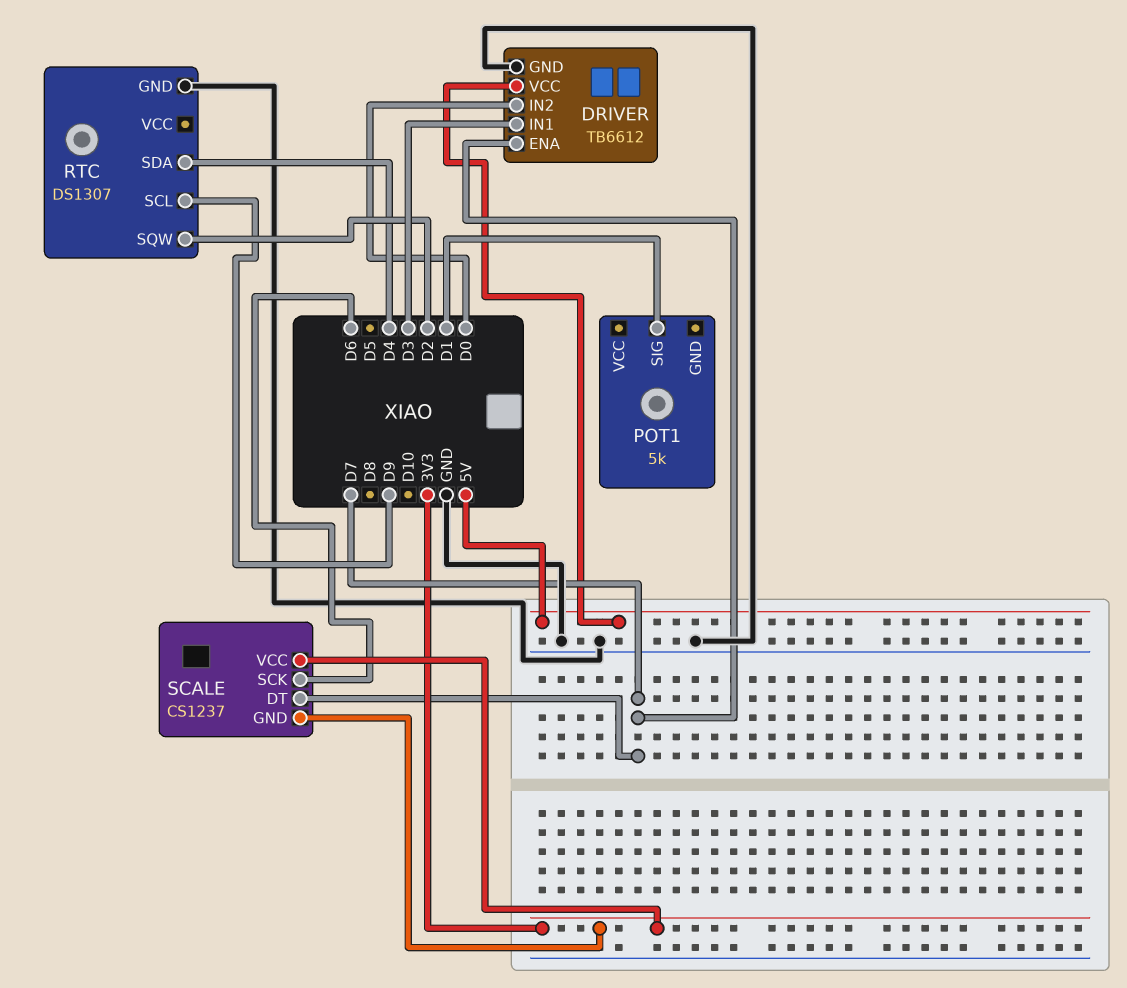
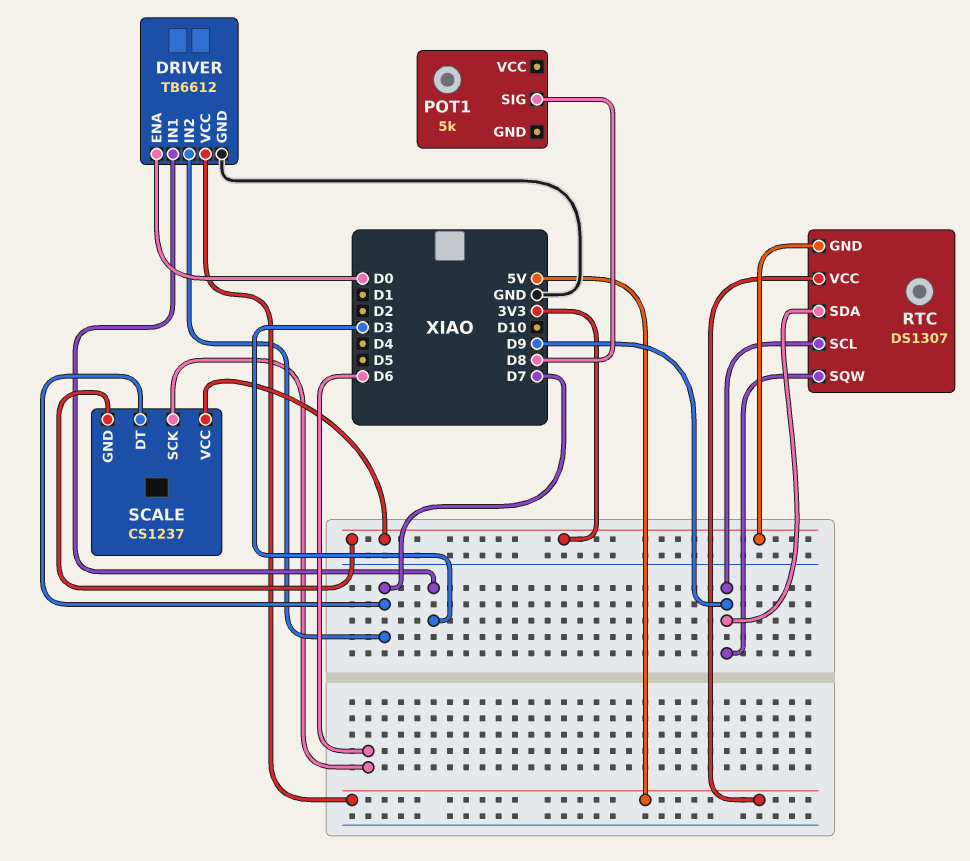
DRIVER pin ENA: D7 -> D0
DRIVER pin IN2: D0 -> D7
POT1 pin SIG: D1 -> D8
RTC pin GND: GND -> 3V3
RTC pin SDA: D4 -> D9
RTC pin SQW: D2 -> D9
RTC pin VCC: none -> 5V

